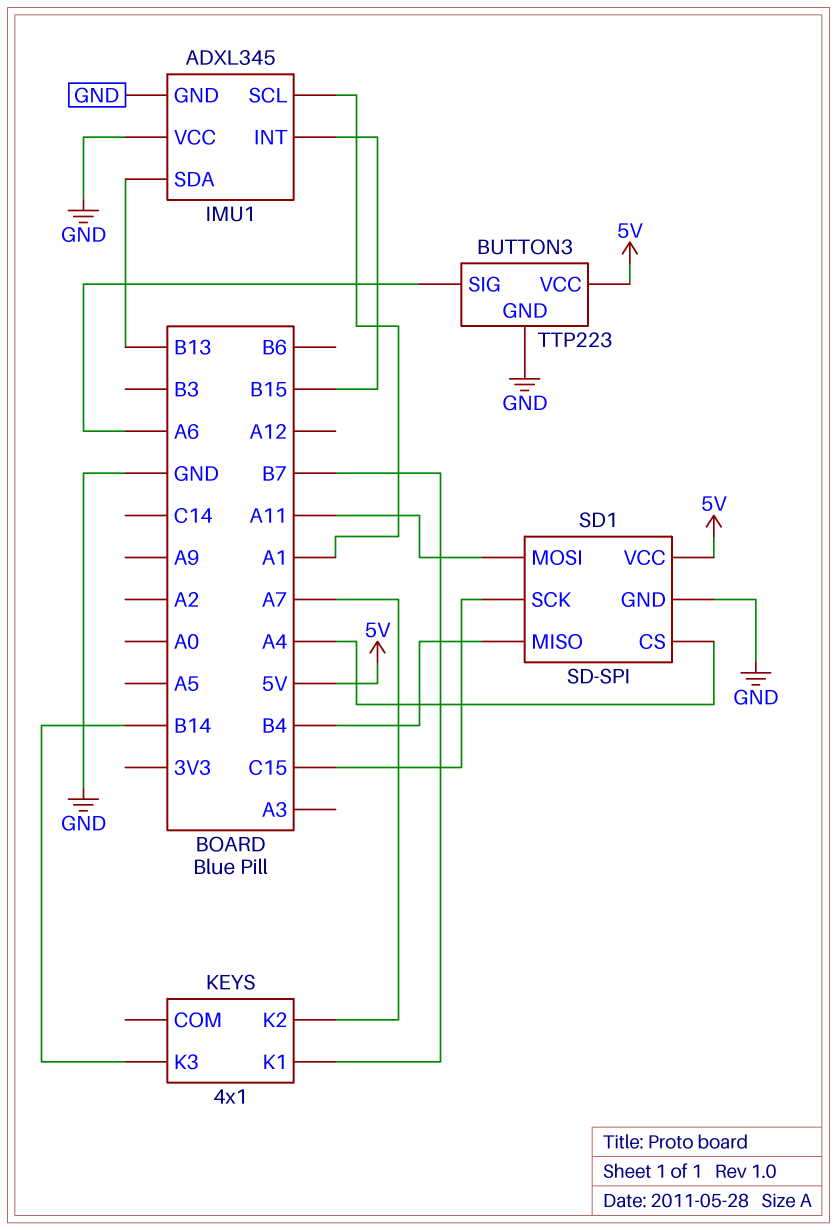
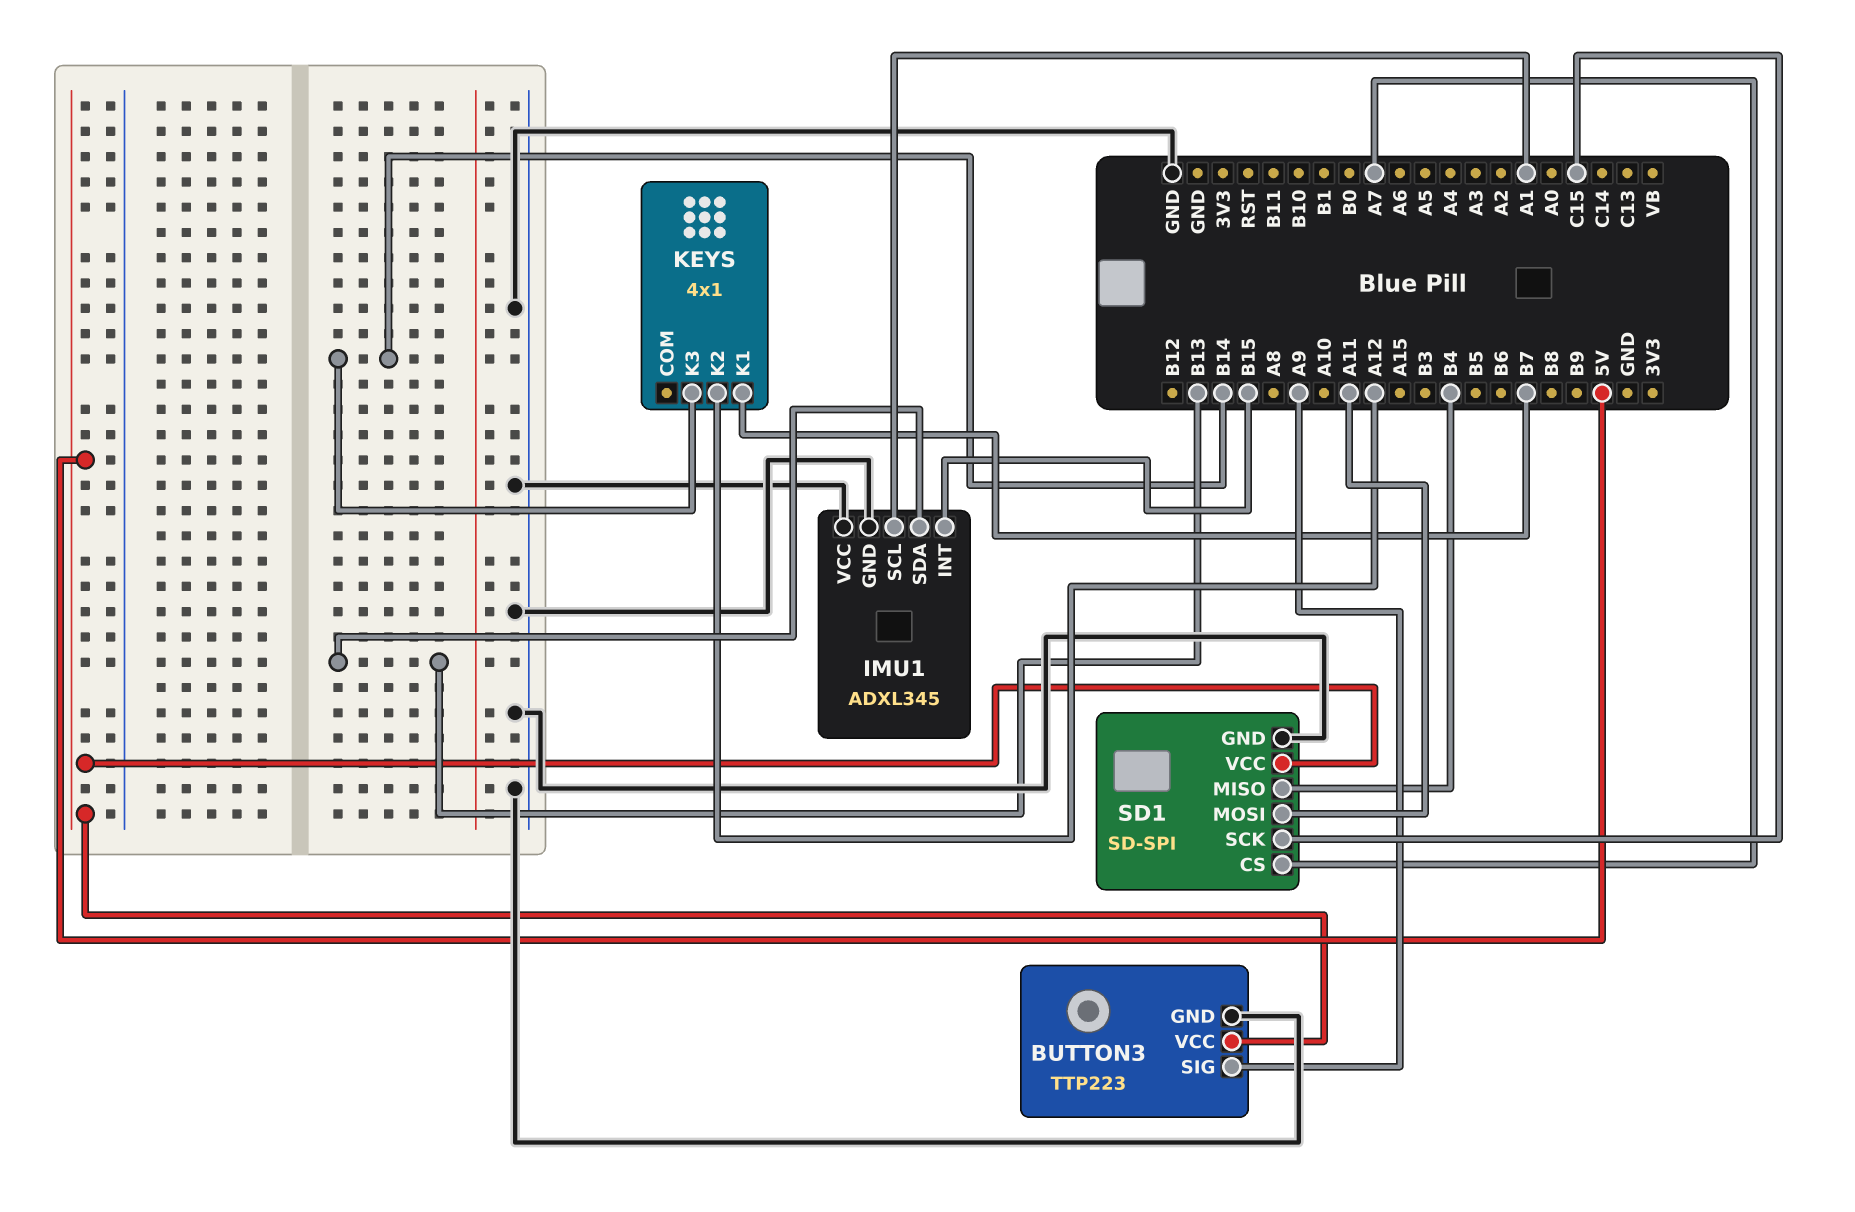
BUTTON3 pin SIG: A6 -> A9
KEYS pin K2: A7 -> A12
SD1 pin CS: A4 -> A7

